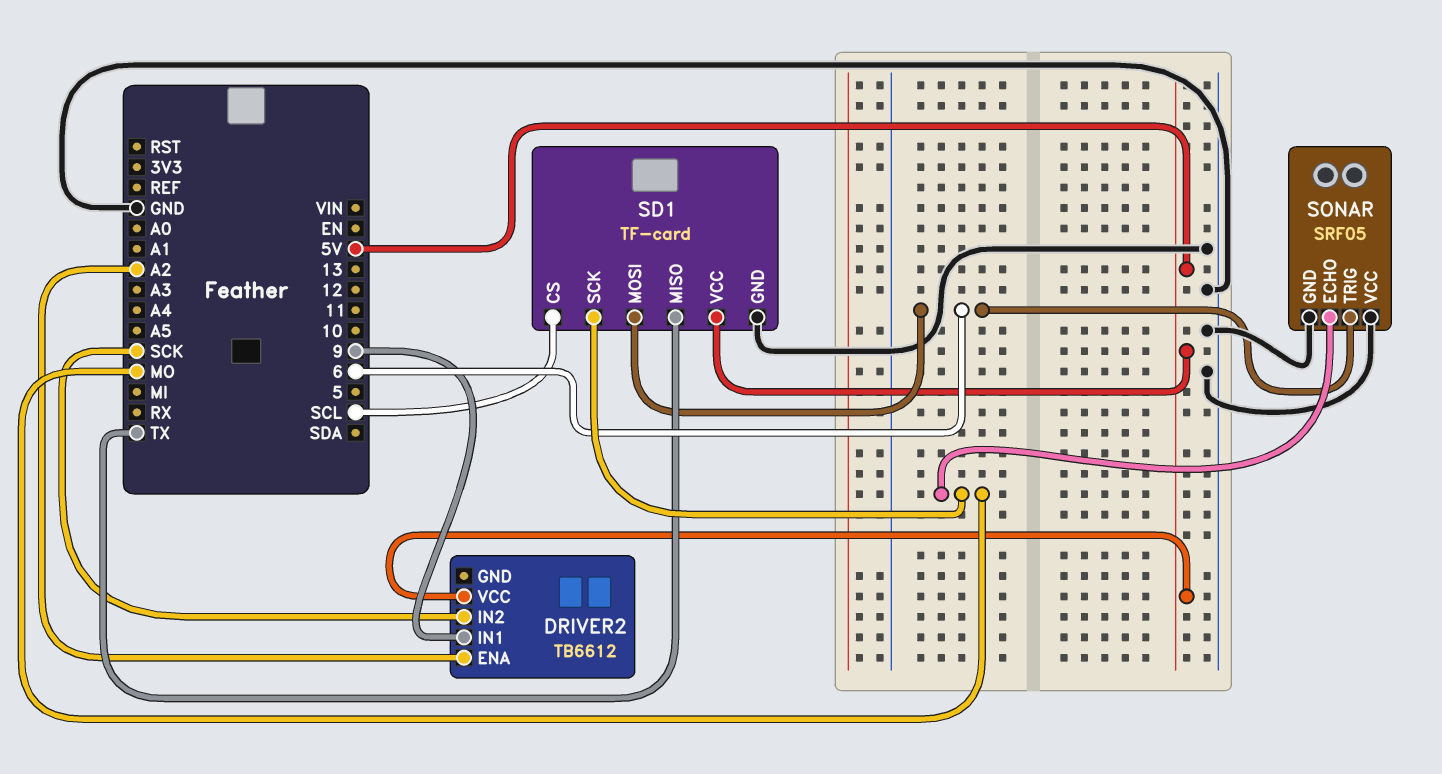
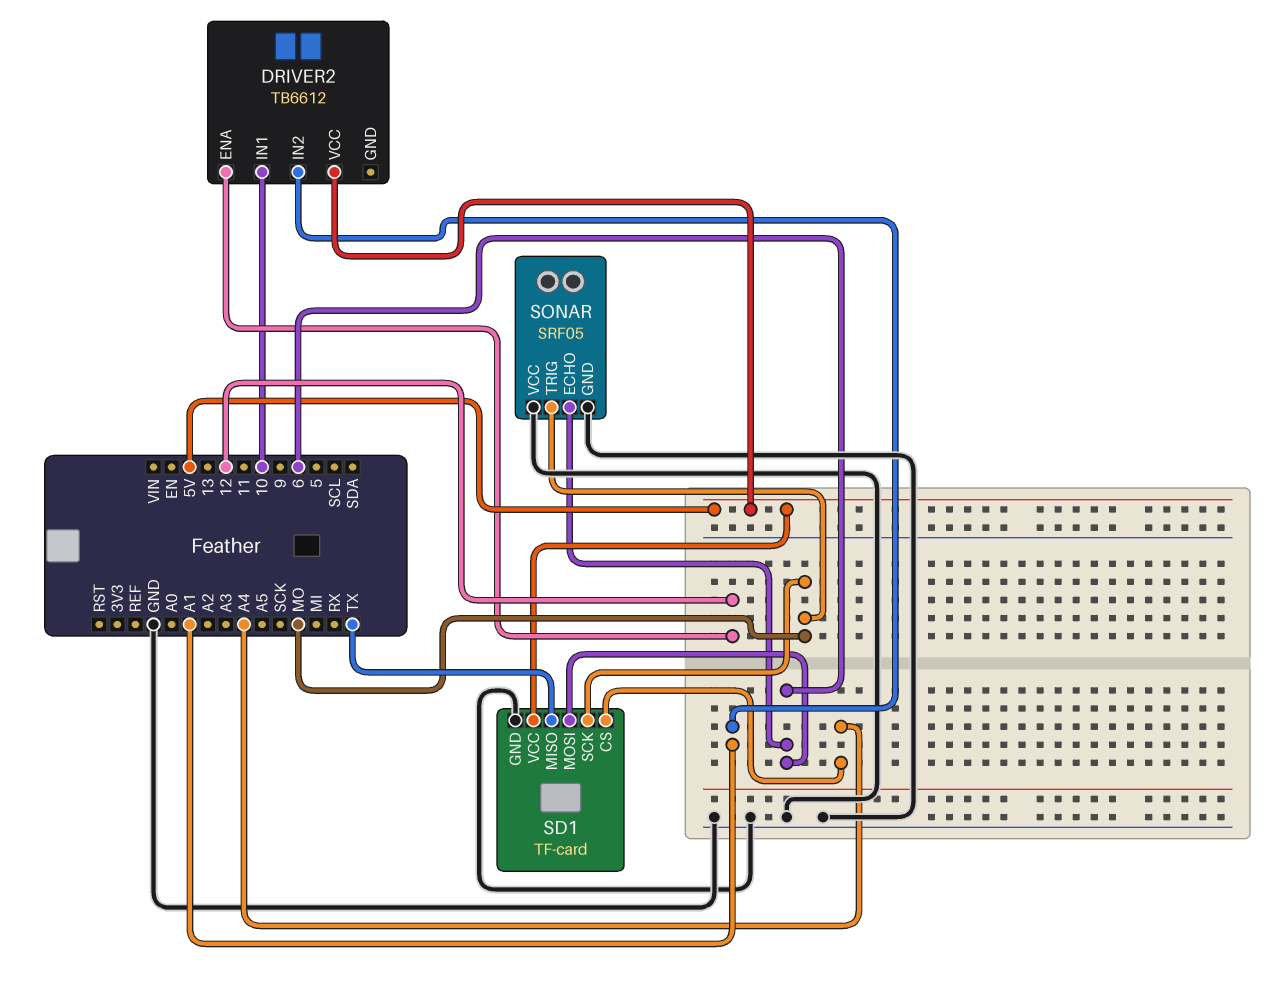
DRIVER2 pin ENA: A2 -> 12
DRIVER2 pin IN1: 9 -> 10
DRIVER2 pin IN2: SCK -> A1
SD1 pin CS: SCL -> A4
SONAR pin ECHO: MO -> 6
SONAR pin TRIG: 6 -> MO

